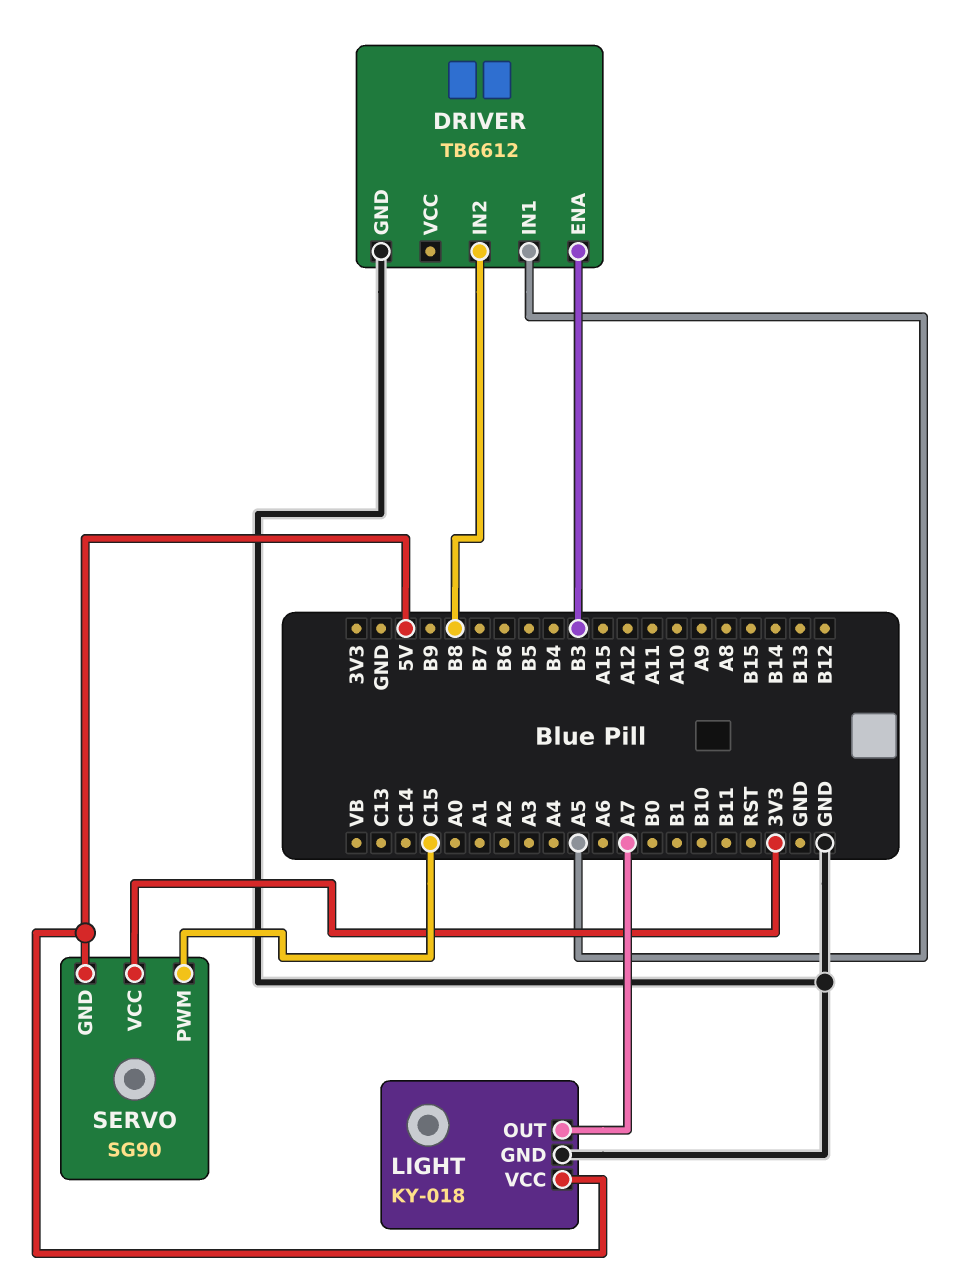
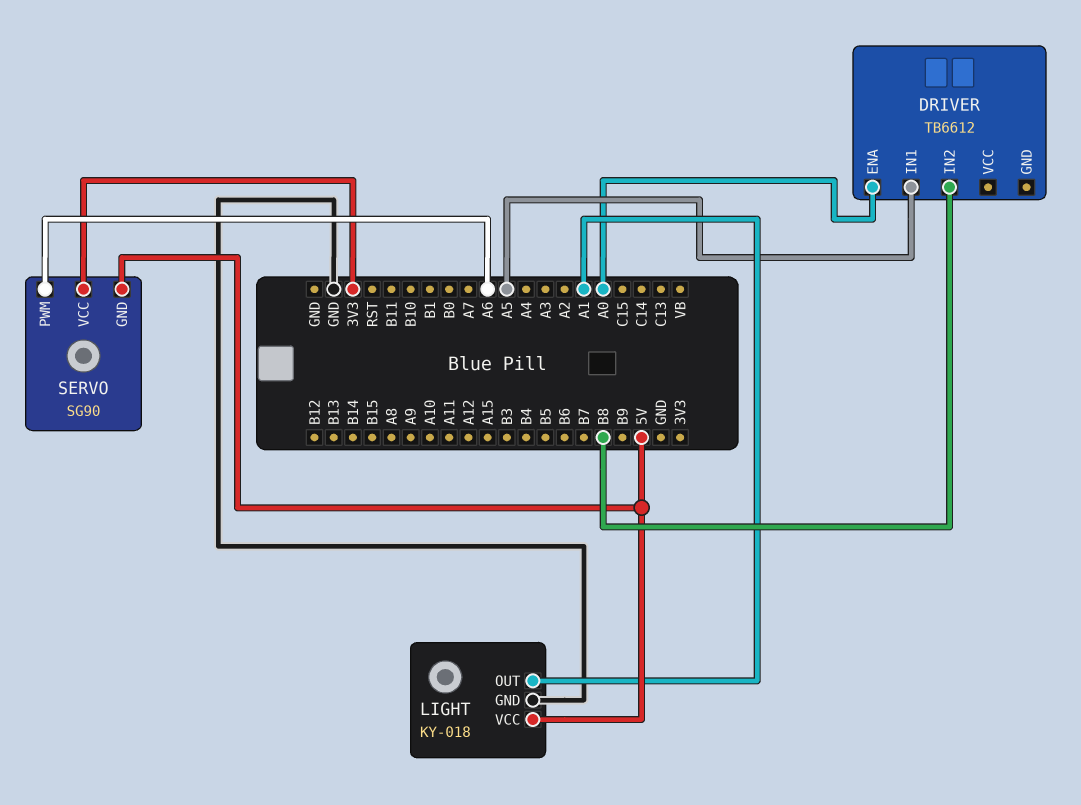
DRIVER pin ENA: B3 -> A0
DRIVER pin GND: GND -> none
LIGHT pin OUT: A7 -> A1
SERVO pin PWM: C15 -> A6

